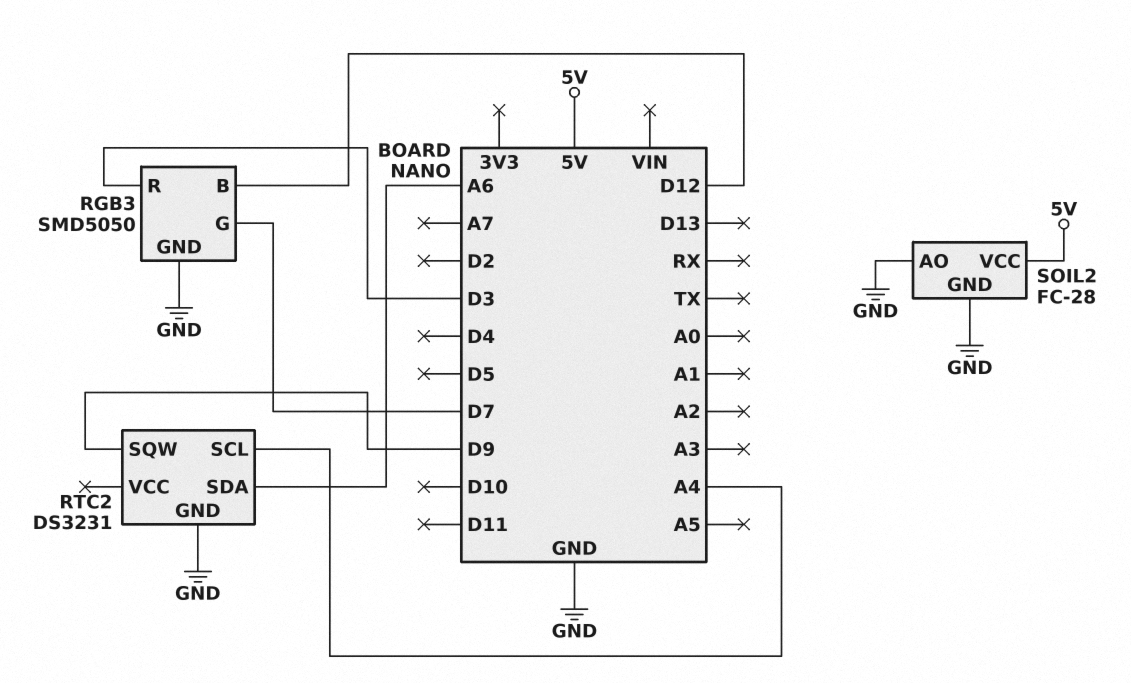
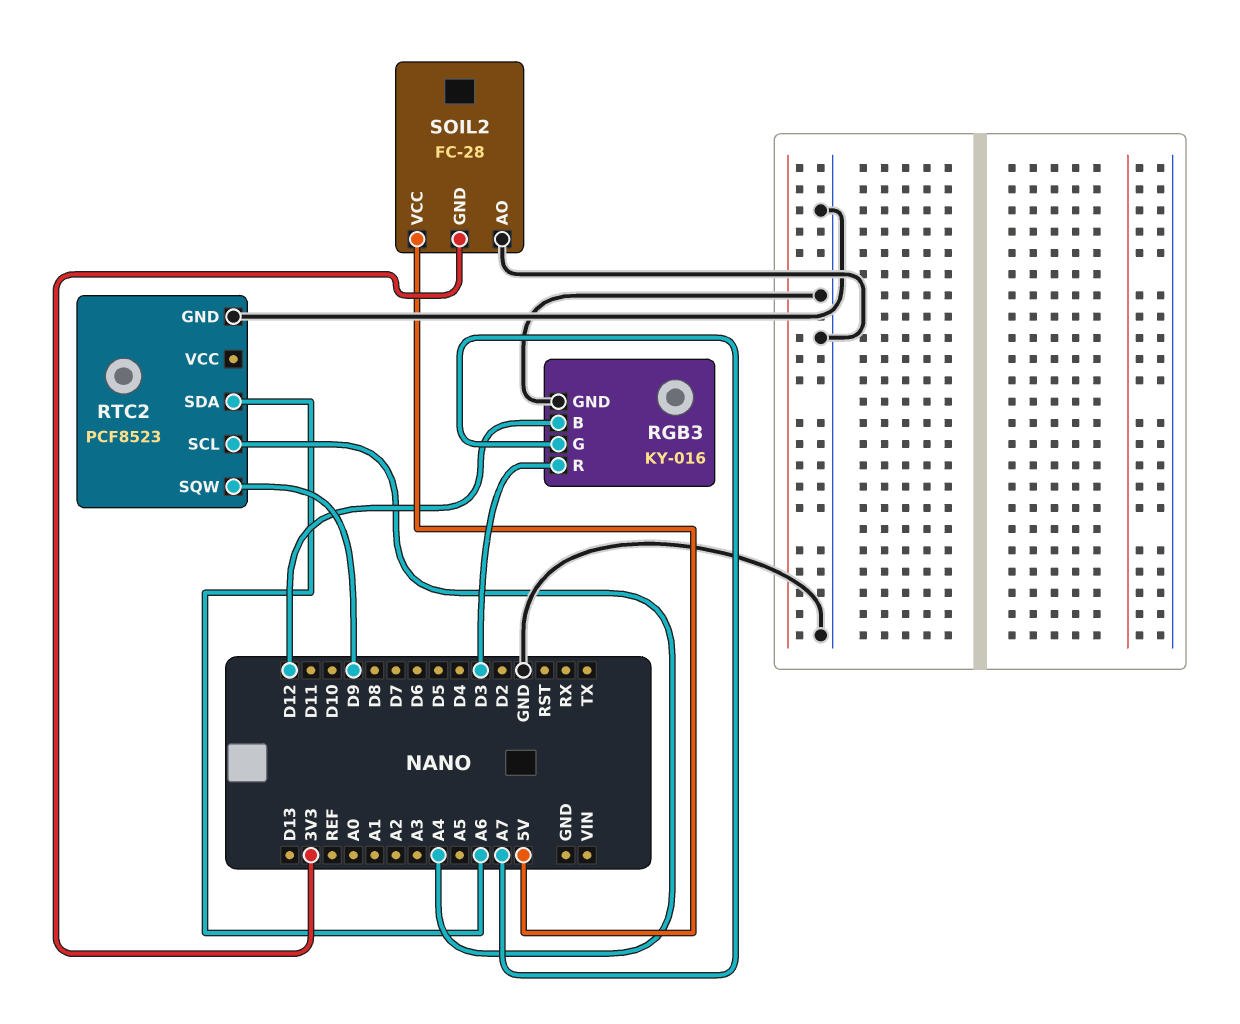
RGB3: SMD5050 -> KY-016
RGB3 pin G: D7 -> A7
RTC2: DS3231 -> PCF8523
SOIL2 pin GND: GND -> 3V3

